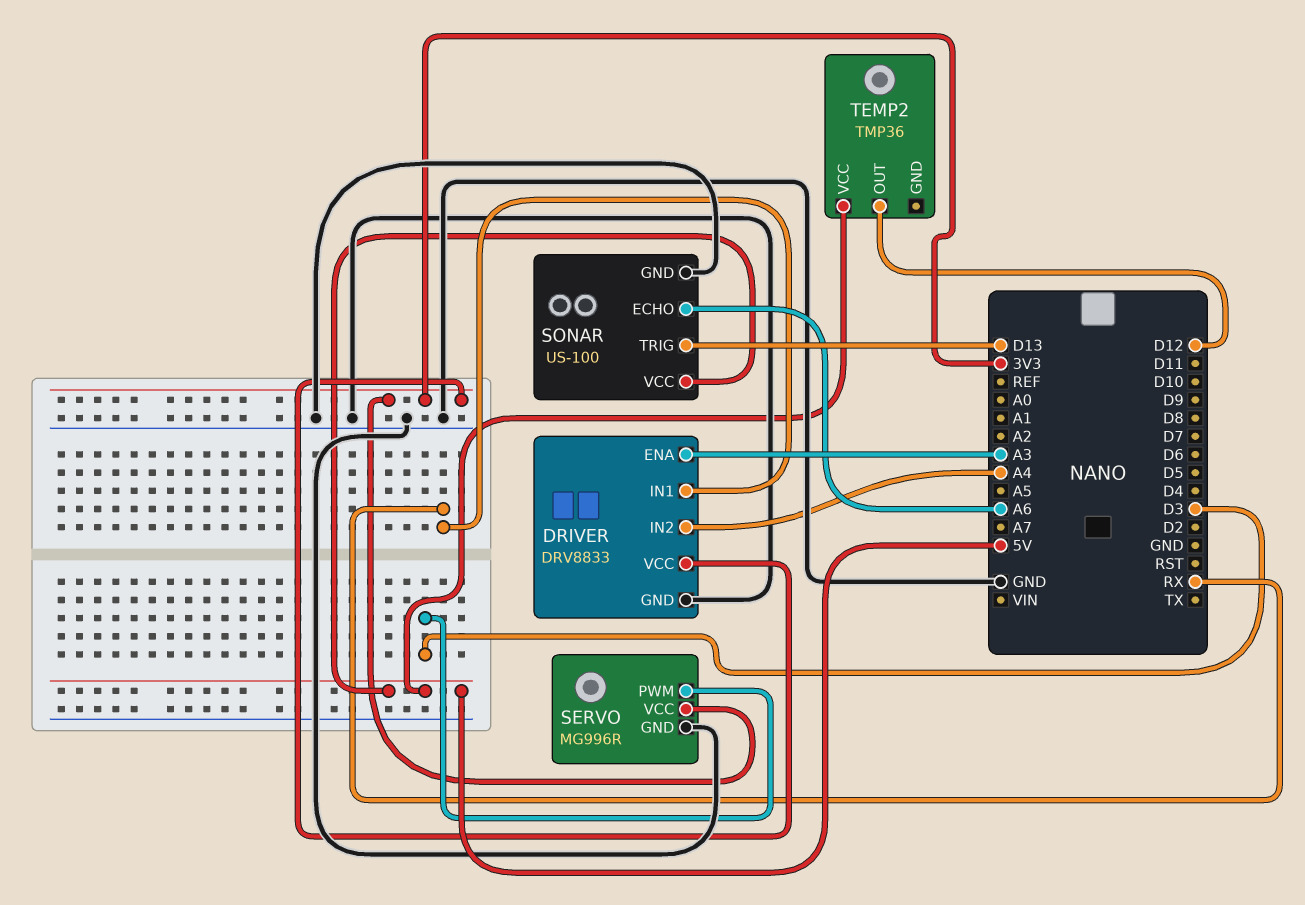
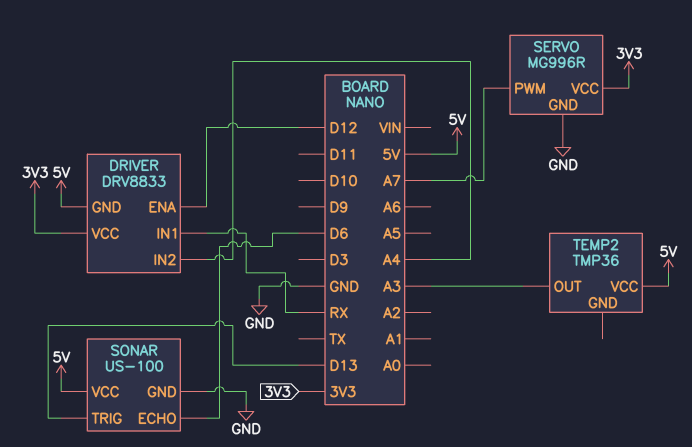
DRIVER pin ENA: A3 -> D12
DRIVER pin GND: GND -> 5V
SERVO pin PWM: D3 -> A7
SONAR pin ECHO: A6 -> D6
TEMP2 pin OUT: D12 -> A3

